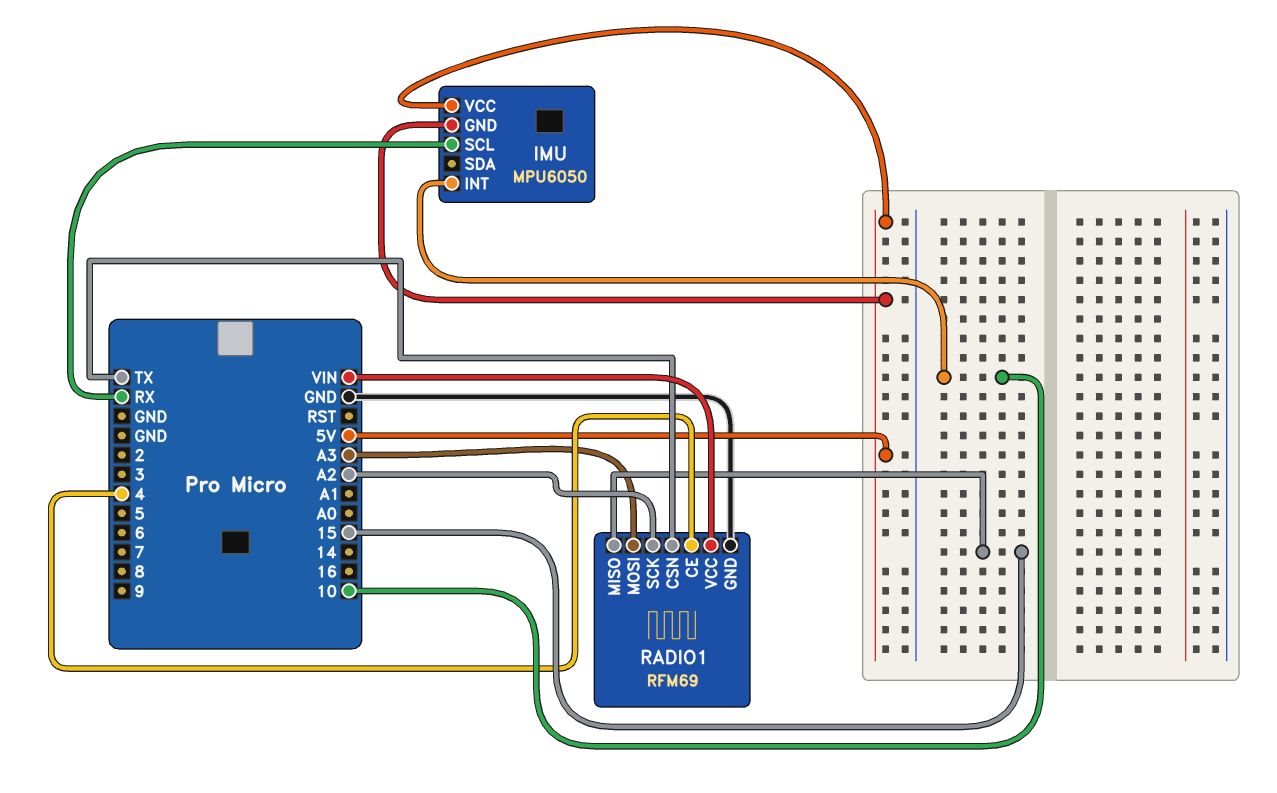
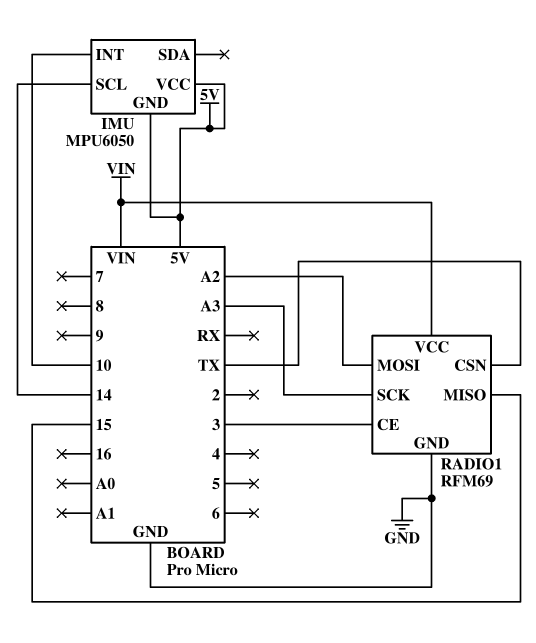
IMU pin SCL: RX -> 14
RADIO1 pin CE: 4 -> 3
RADIO1 pin MOSI: A3 -> A2
RADIO1 pin SCK: A2 -> A3

